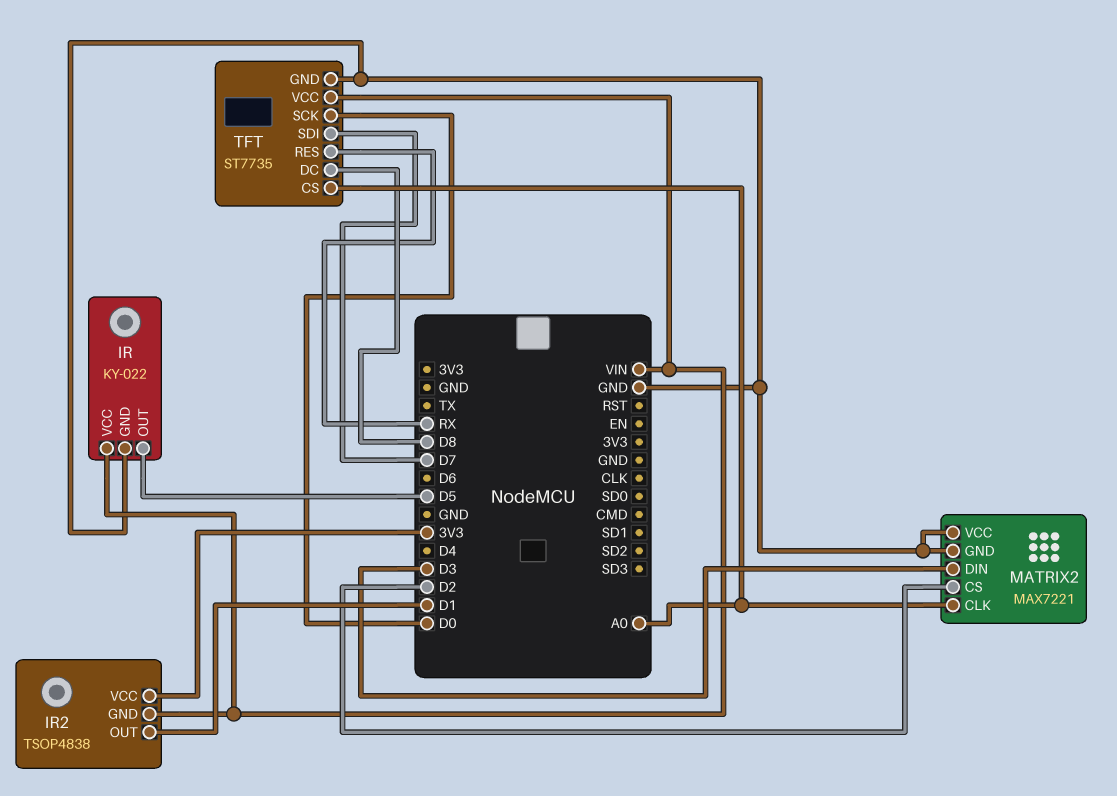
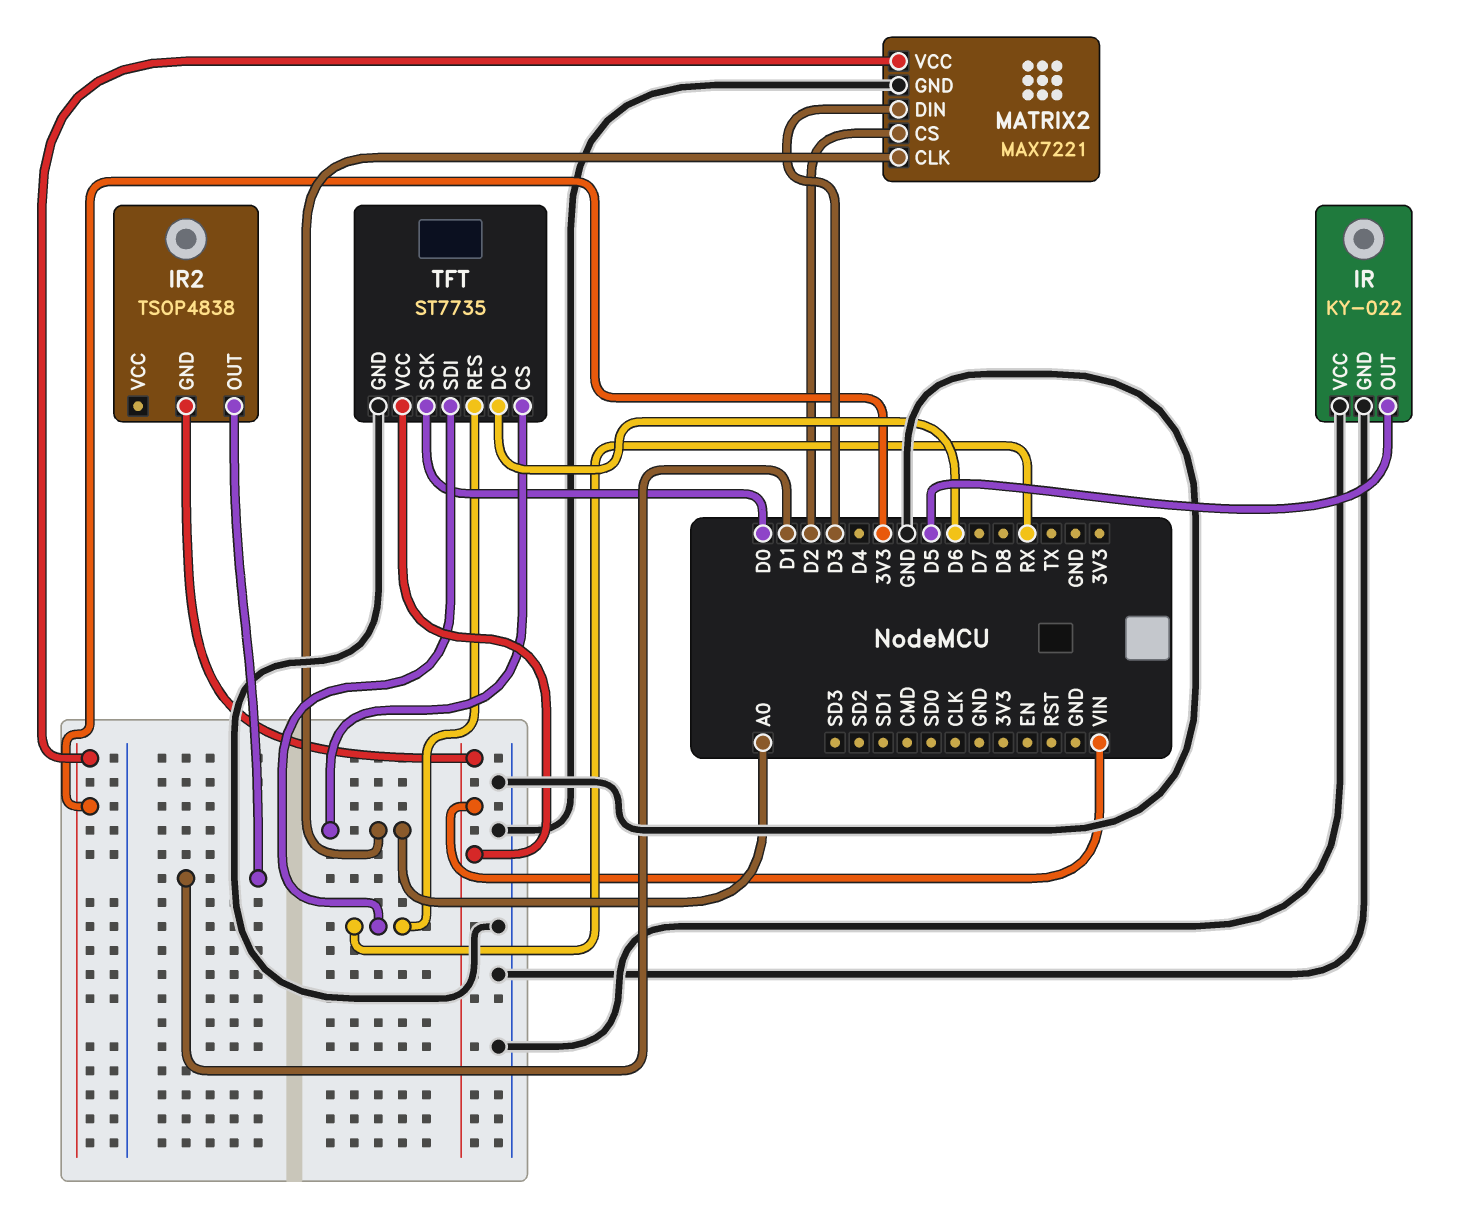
IR pin VCC: VIN -> GND
IR2 pin VCC: 3V3 -> none
MATRIX2 pin VCC: GND -> 3V3
TFT pin DC: D8 -> D6
TFT pin SDI: D7 -> RX

